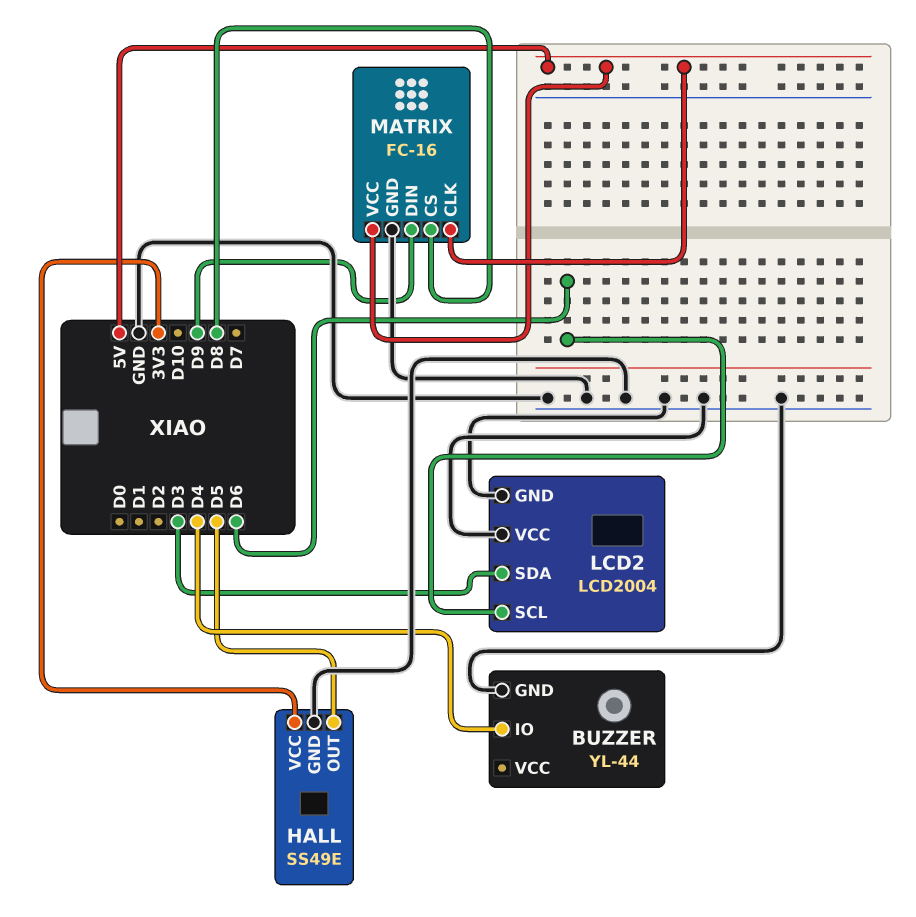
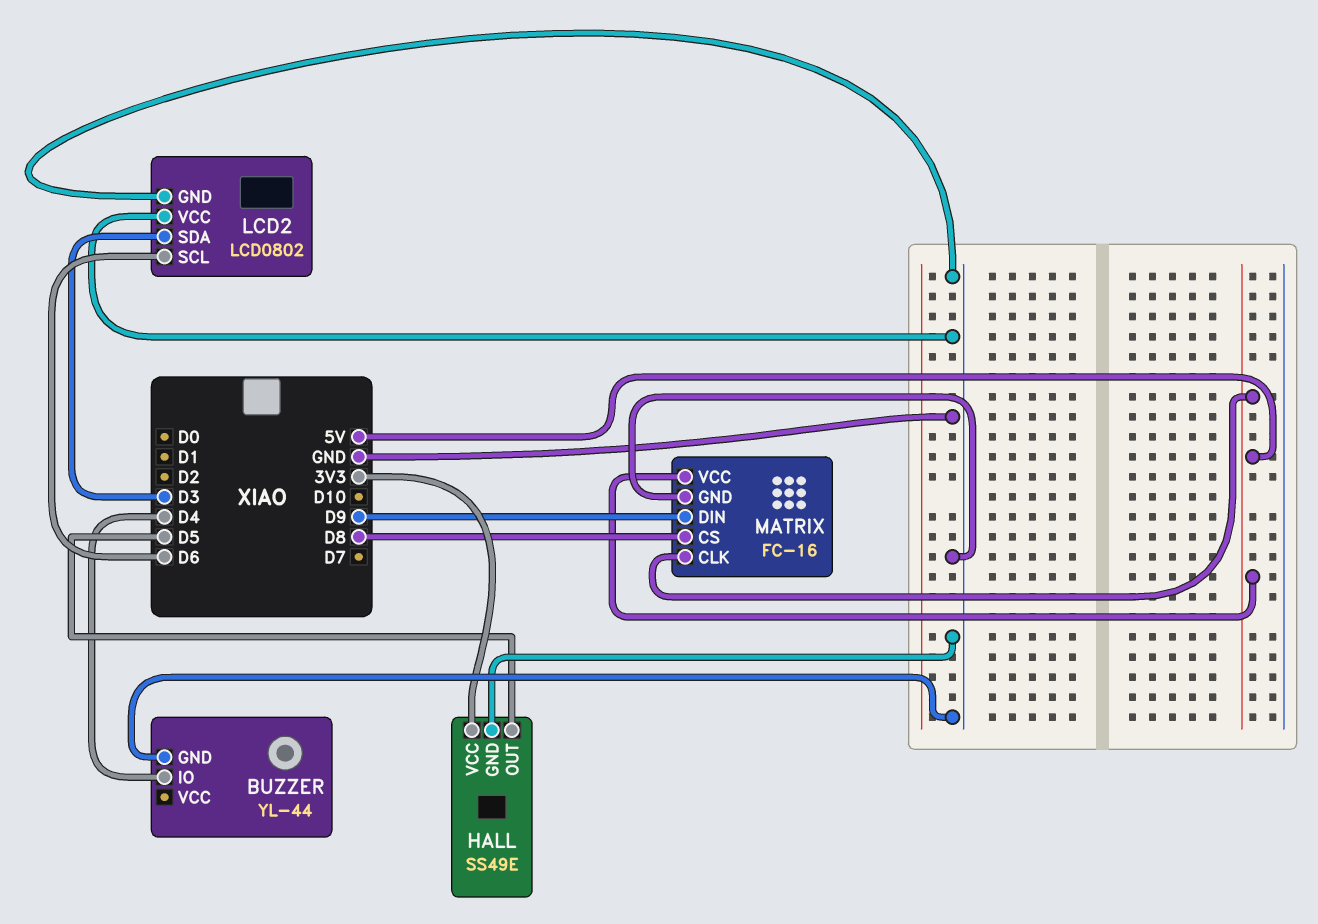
LCD2: LCD2004 -> LCD0802

